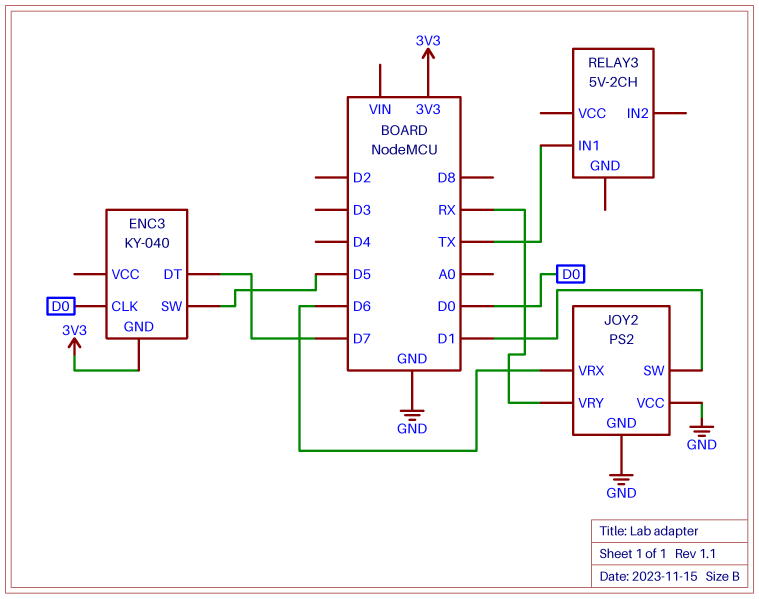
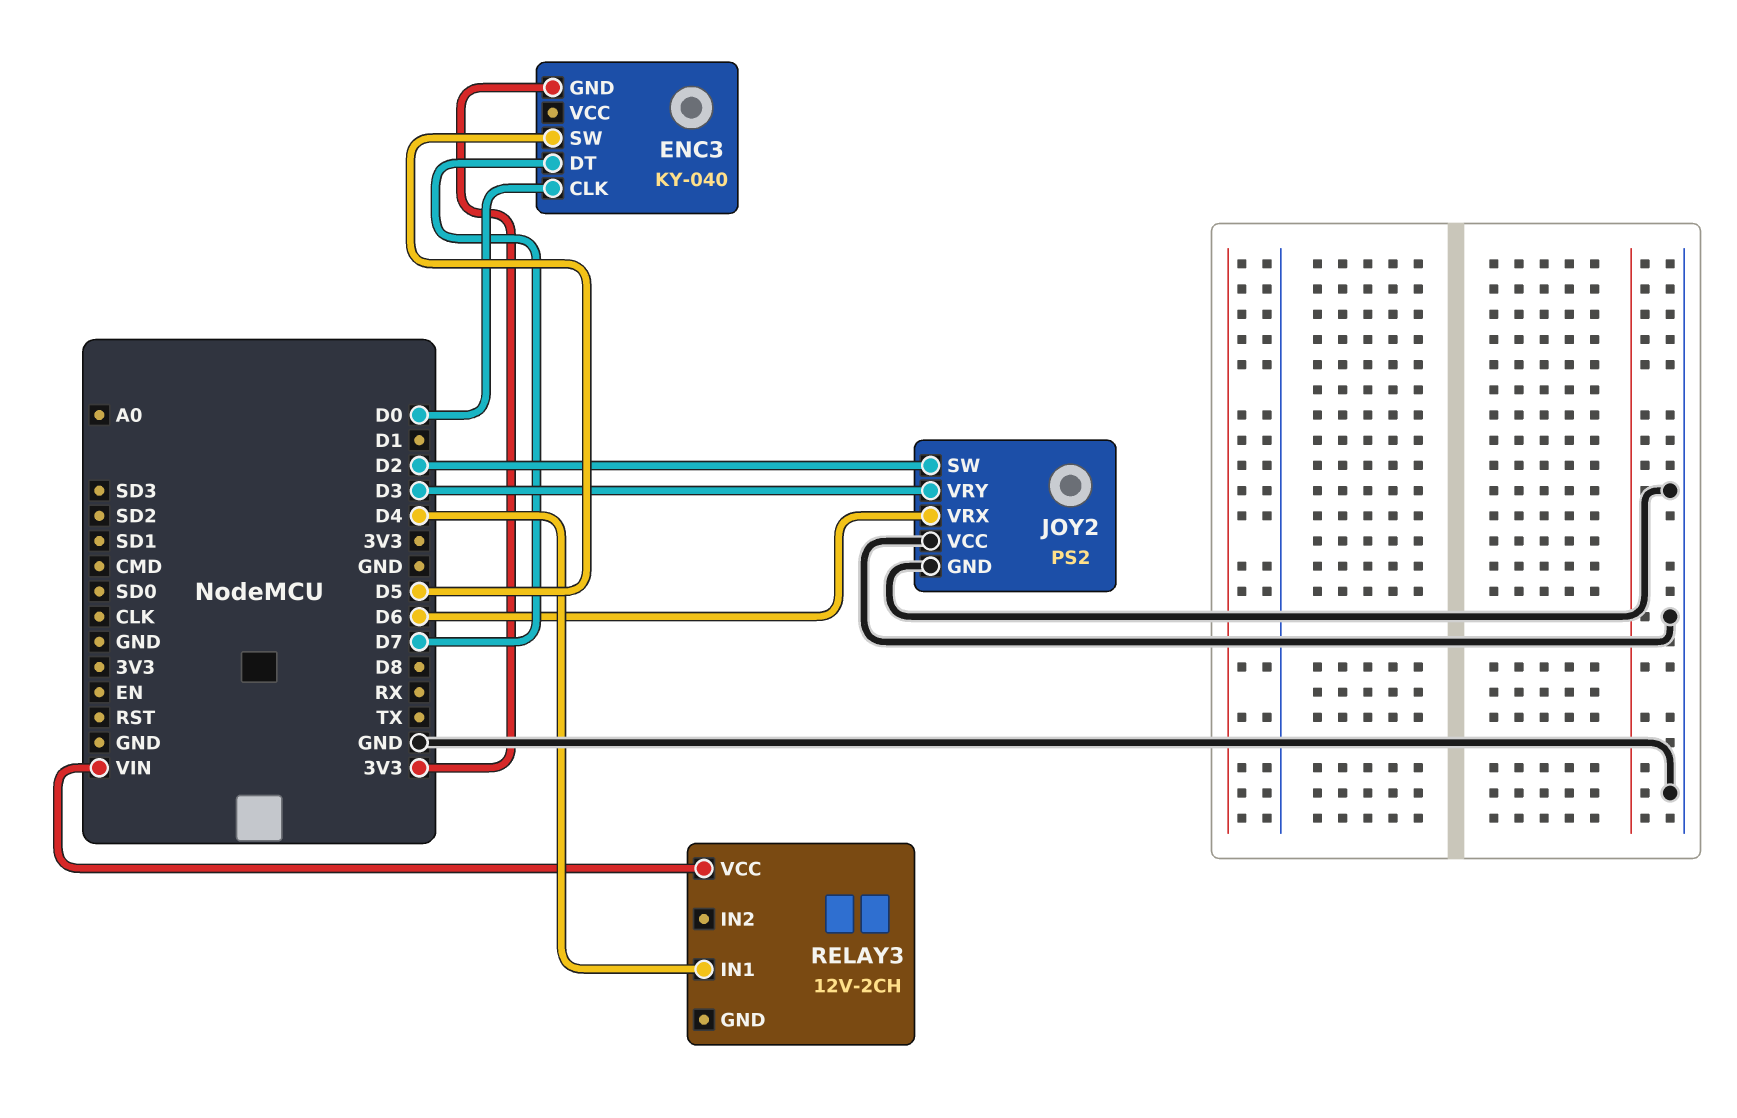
JOY2 pin SW: D1 -> D2
JOY2 pin VRY: RX -> D3
RELAY3: 5V-2CH -> 12V-2CH
RELAY3 pin IN1: TX -> D4
RELAY3 pin VCC: none -> VIN

